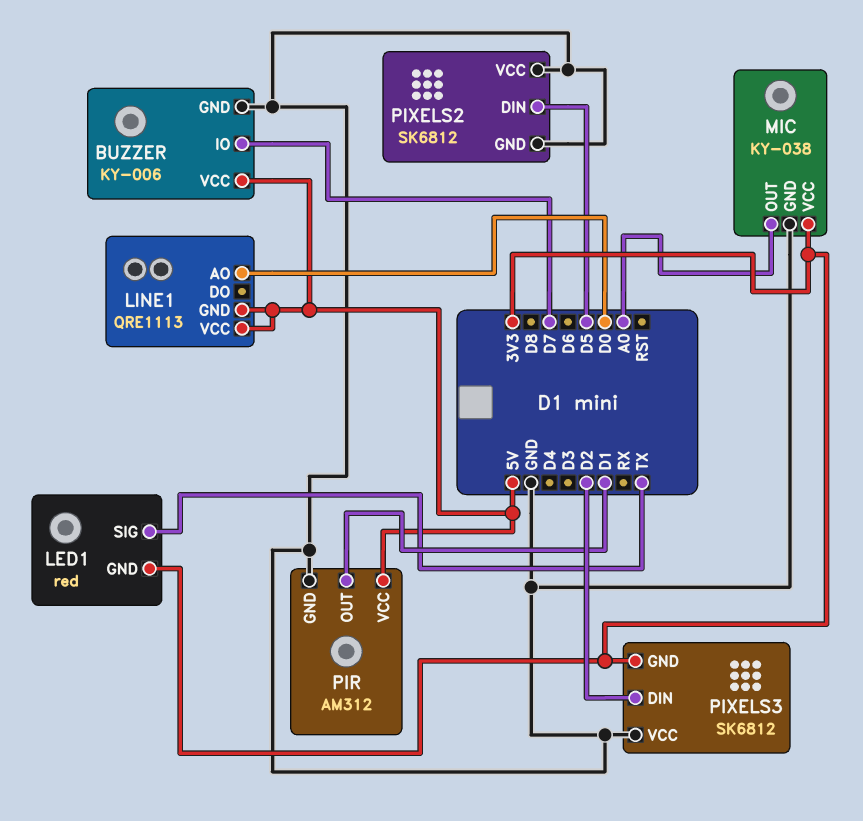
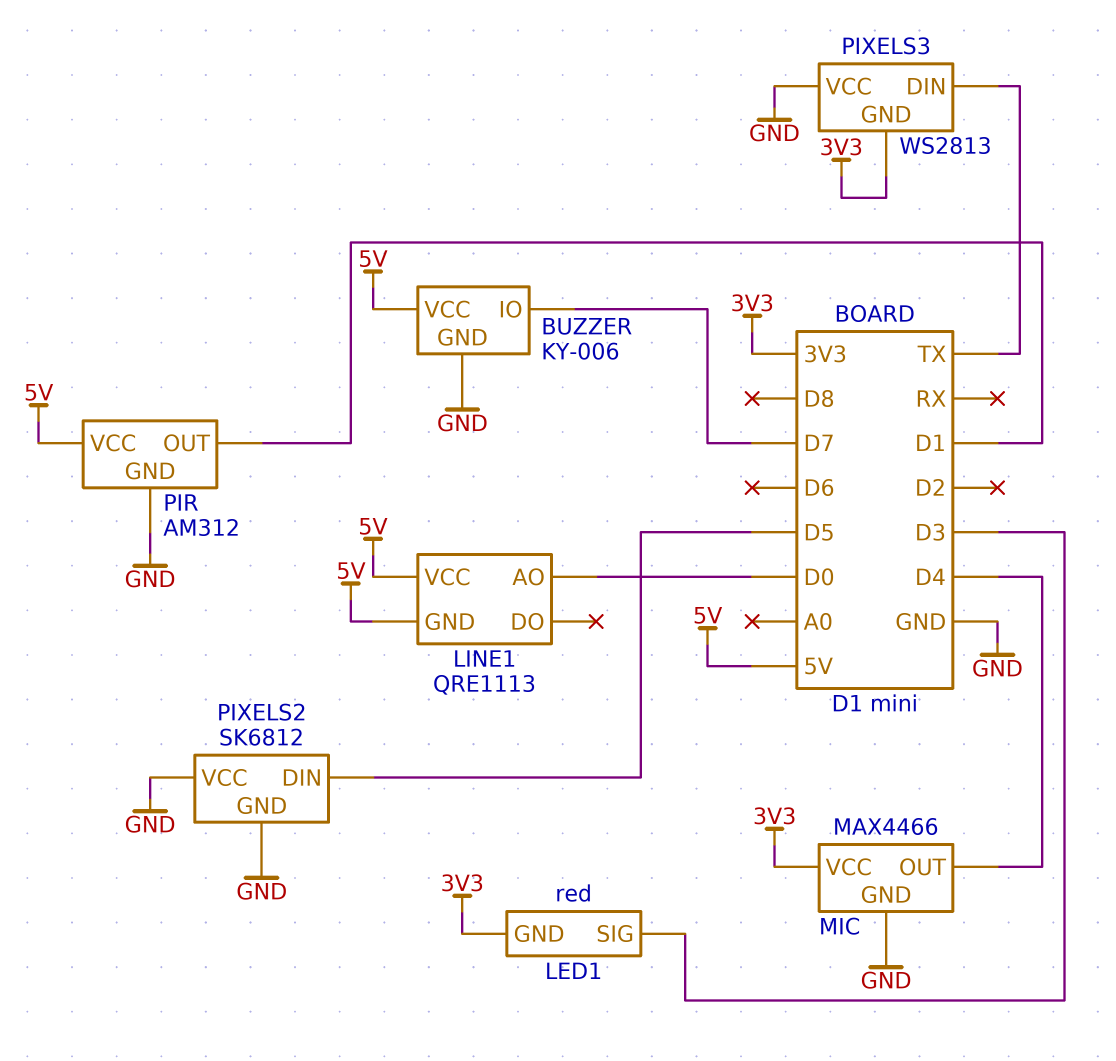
LED1 pin SIG: TX -> D3
MIC: KY-038 -> MAX4466
MIC pin OUT: A0 -> D4
PIXELS3: SK6812 -> WS2813
PIXELS3 pin DIN: D2 -> TX

